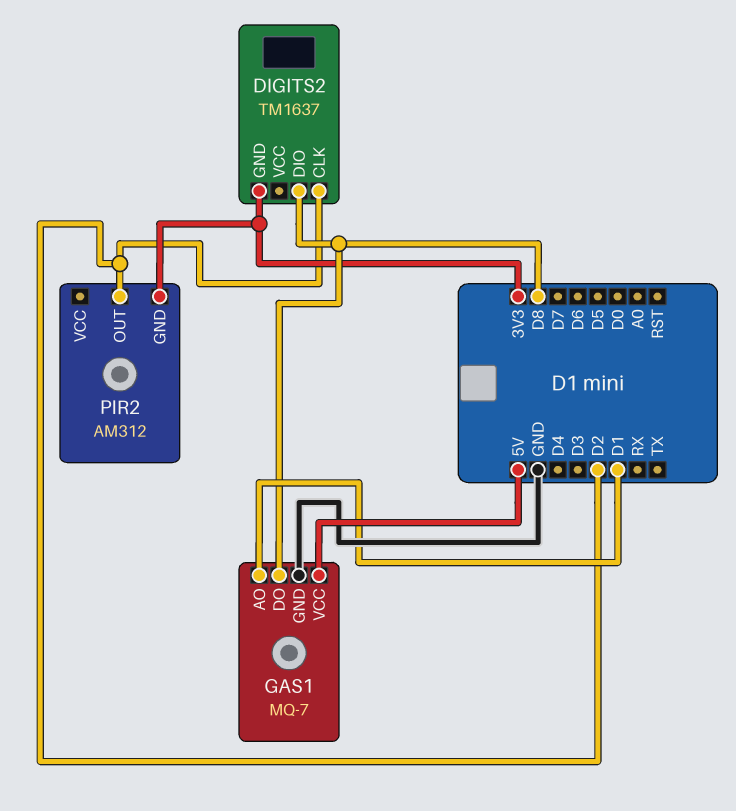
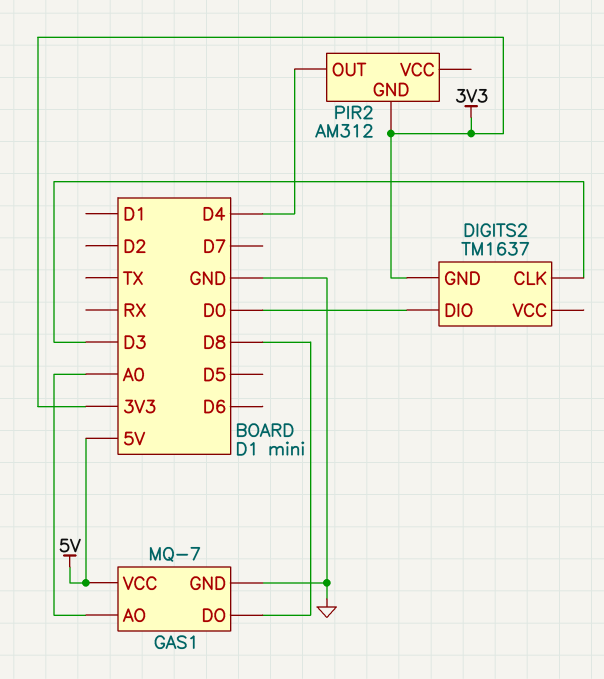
DIGITS2 pin CLK: D2 -> D3
DIGITS2 pin DIO: D8 -> D0
GAS1 pin AO: D1 -> A0
PIR2 pin OUT: D2 -> D4

